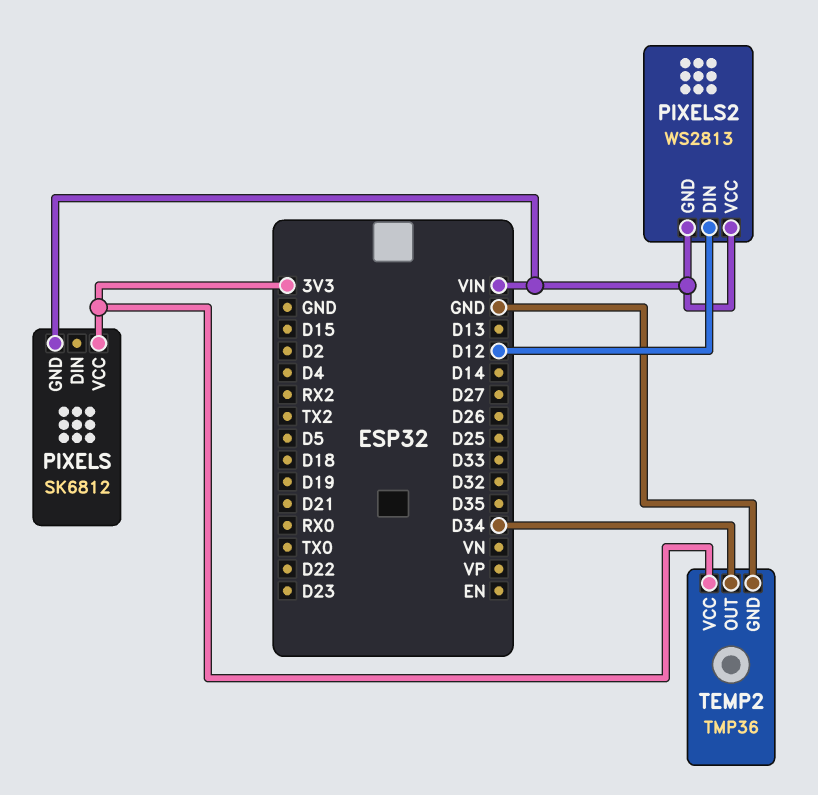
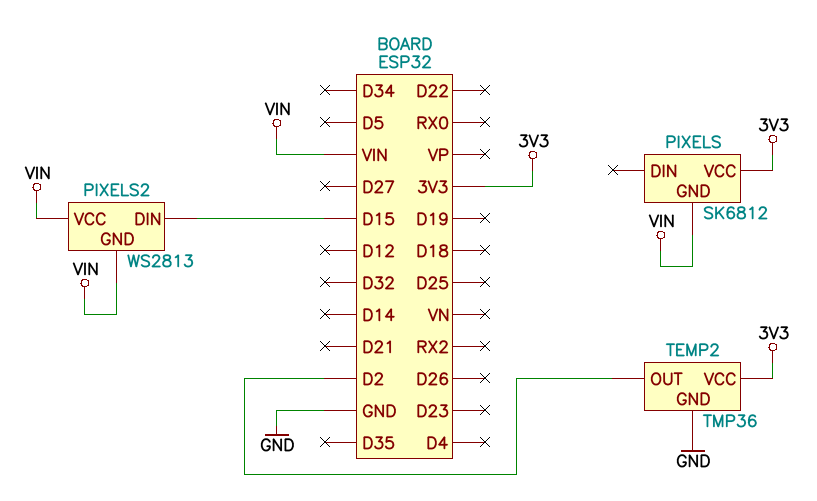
PIXELS2 pin DIN: D12 -> D15
TEMP2 pin OUT: D34 -> D2

